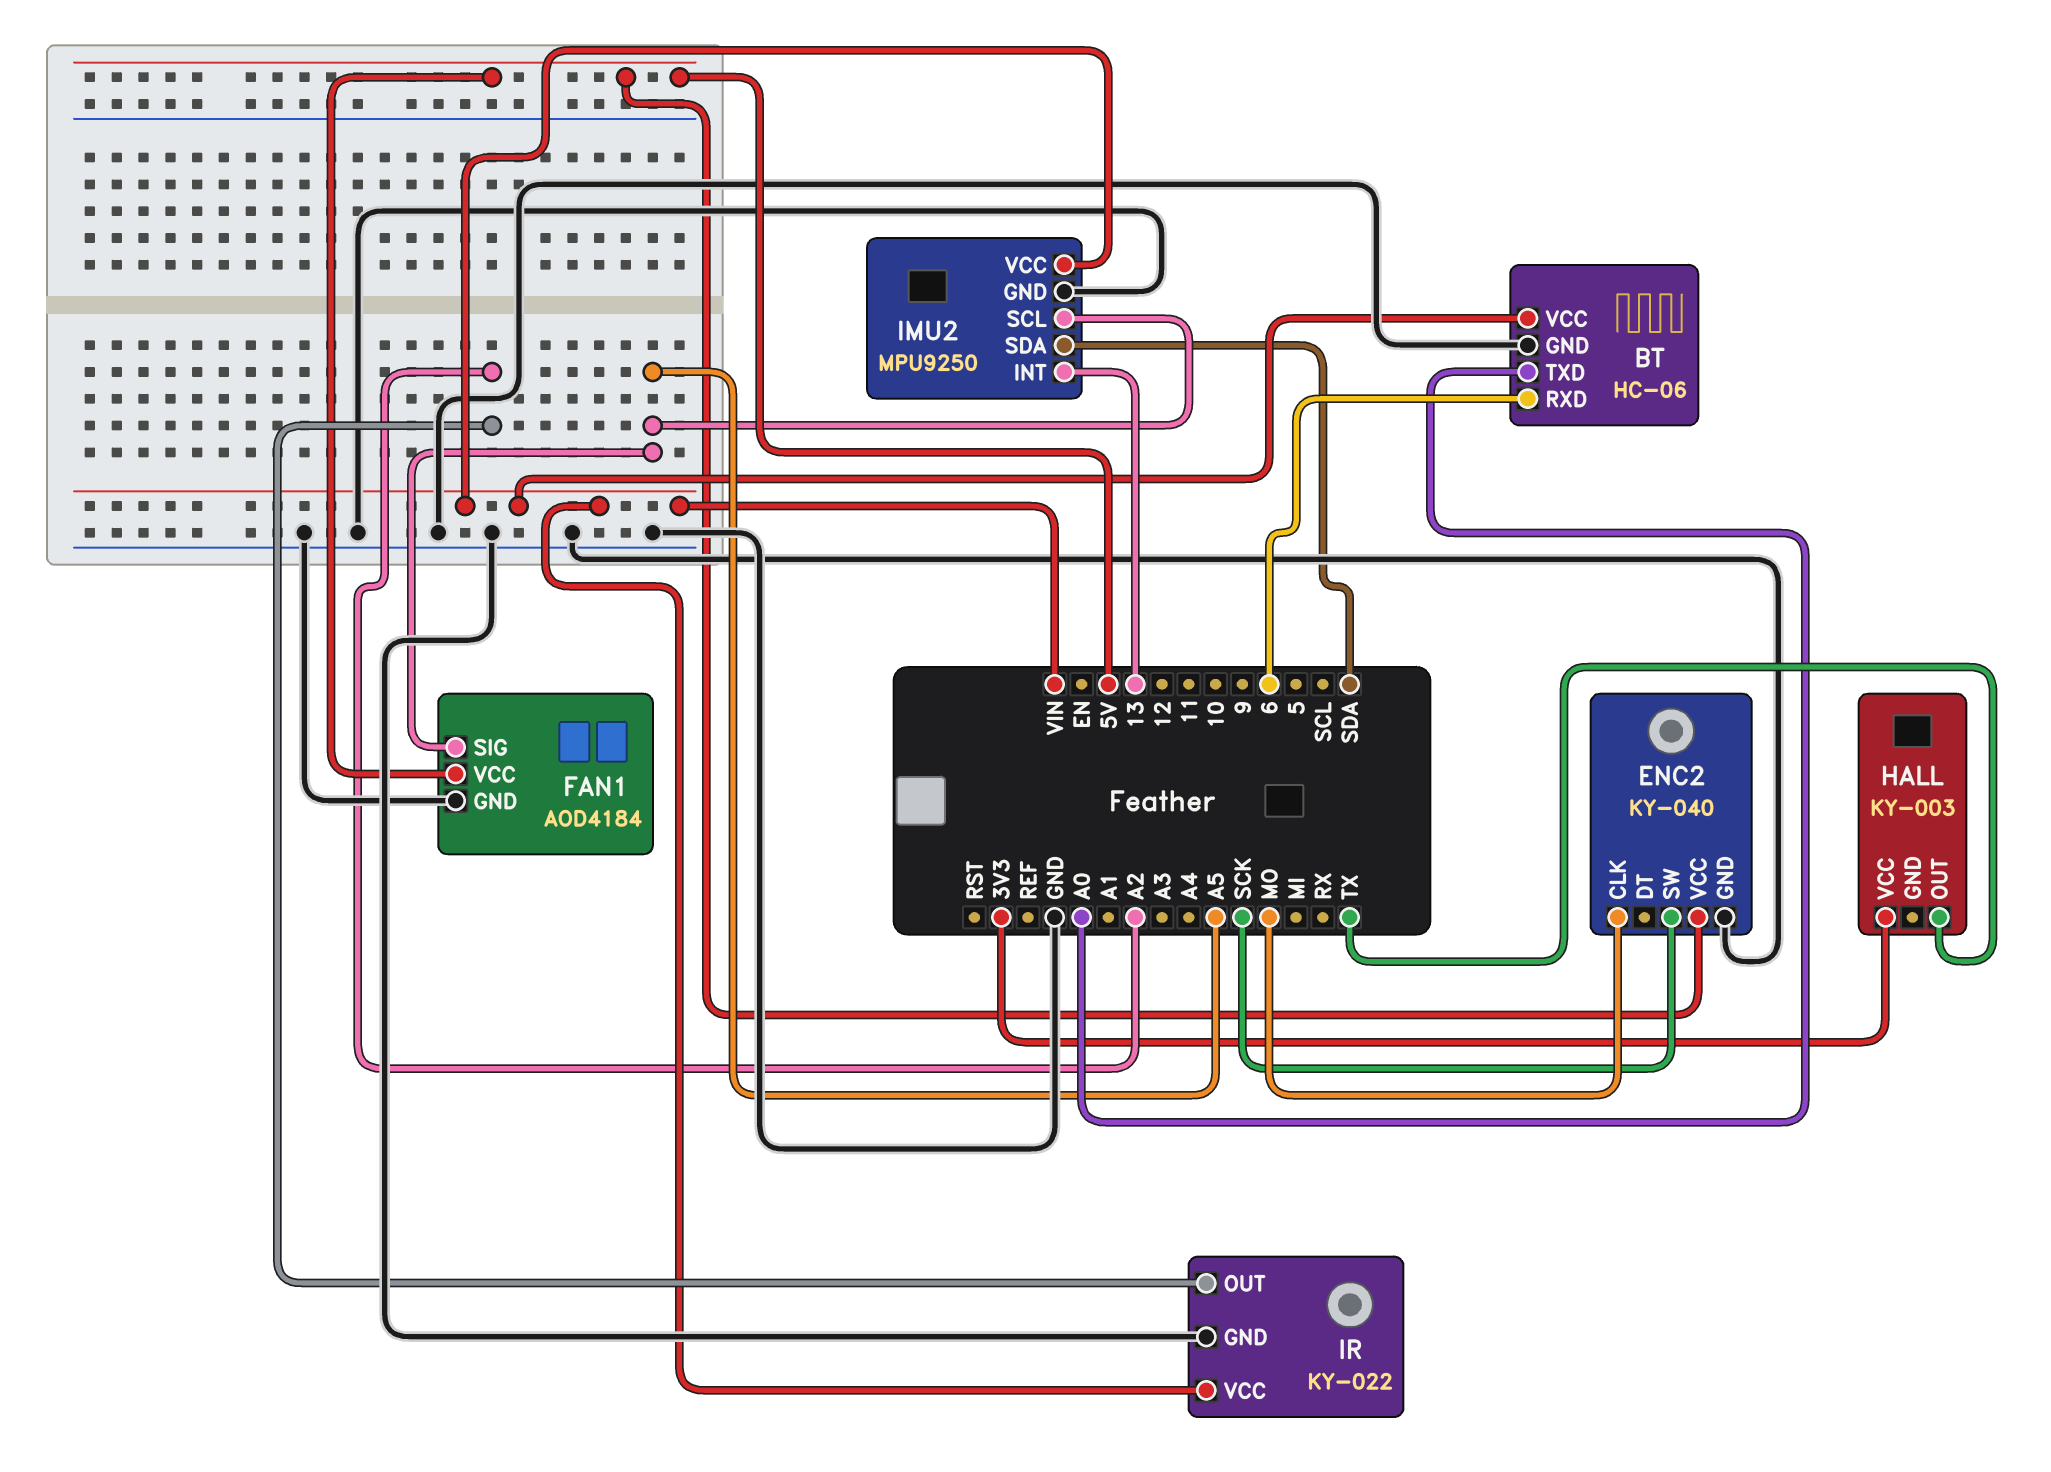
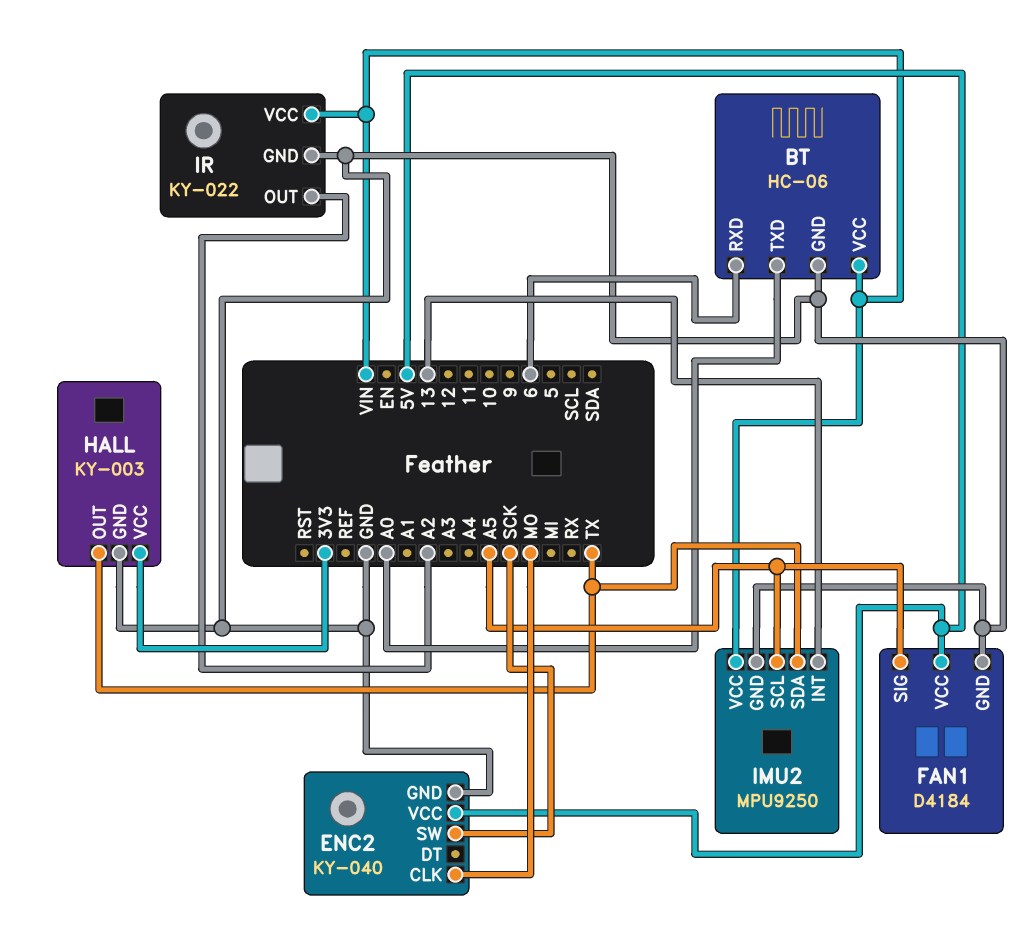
FAN1: AOD4184 -> D4184
HALL pin GND: none -> GND
IMU2 pin SDA: SDA -> TX

